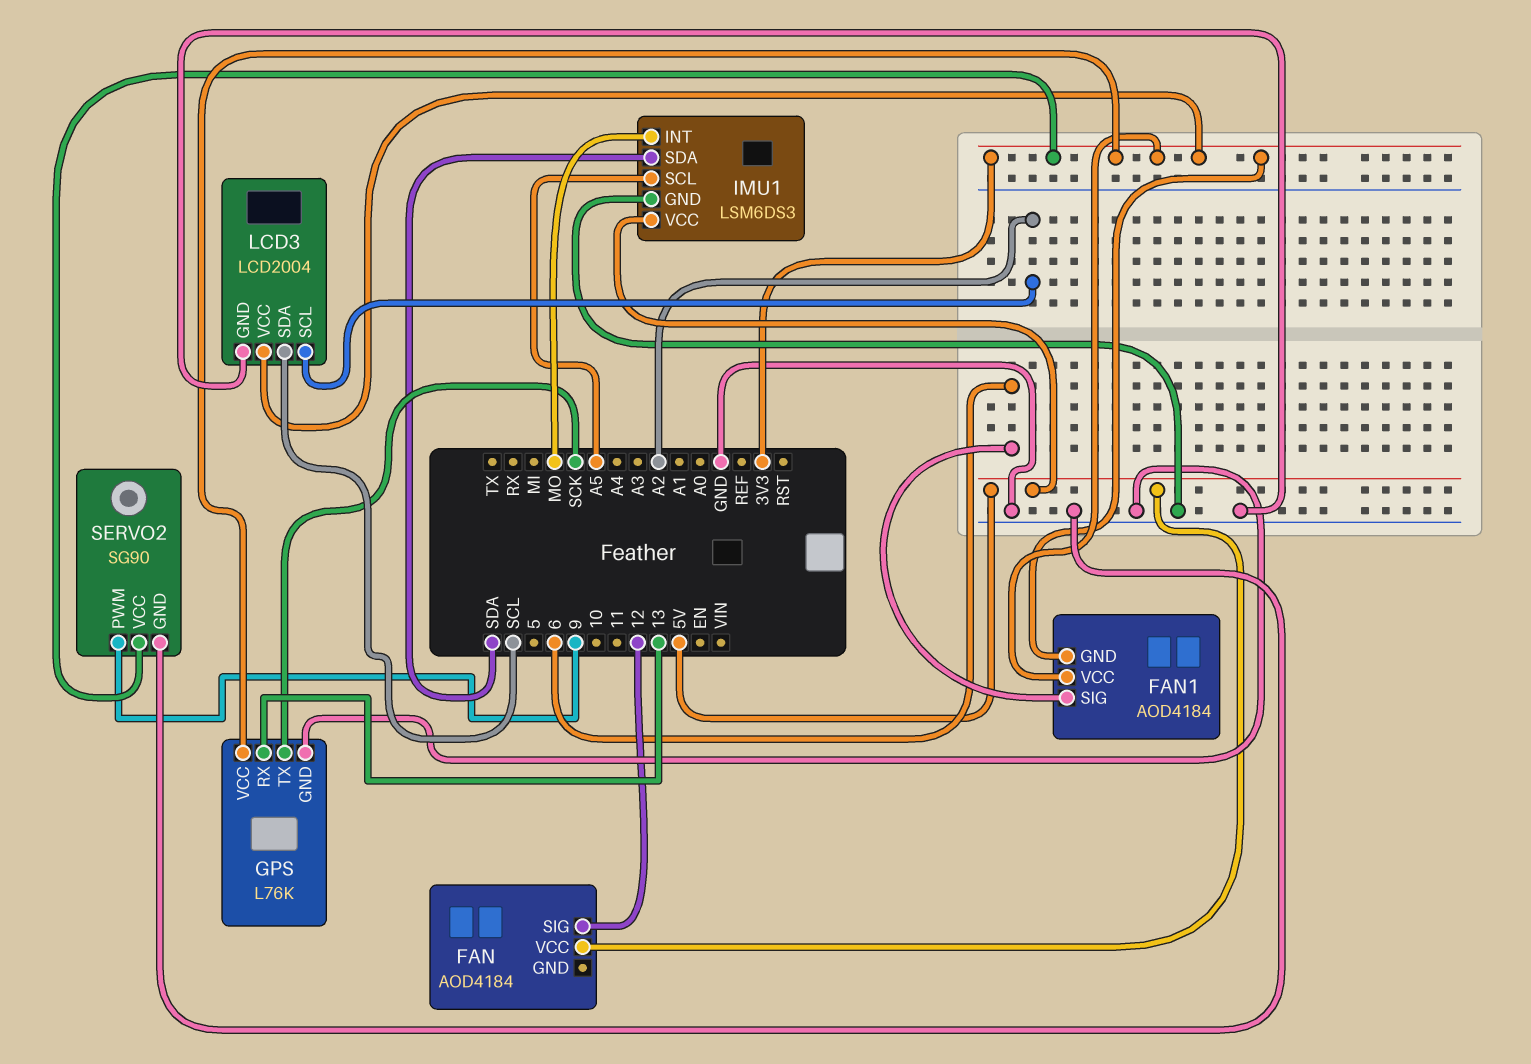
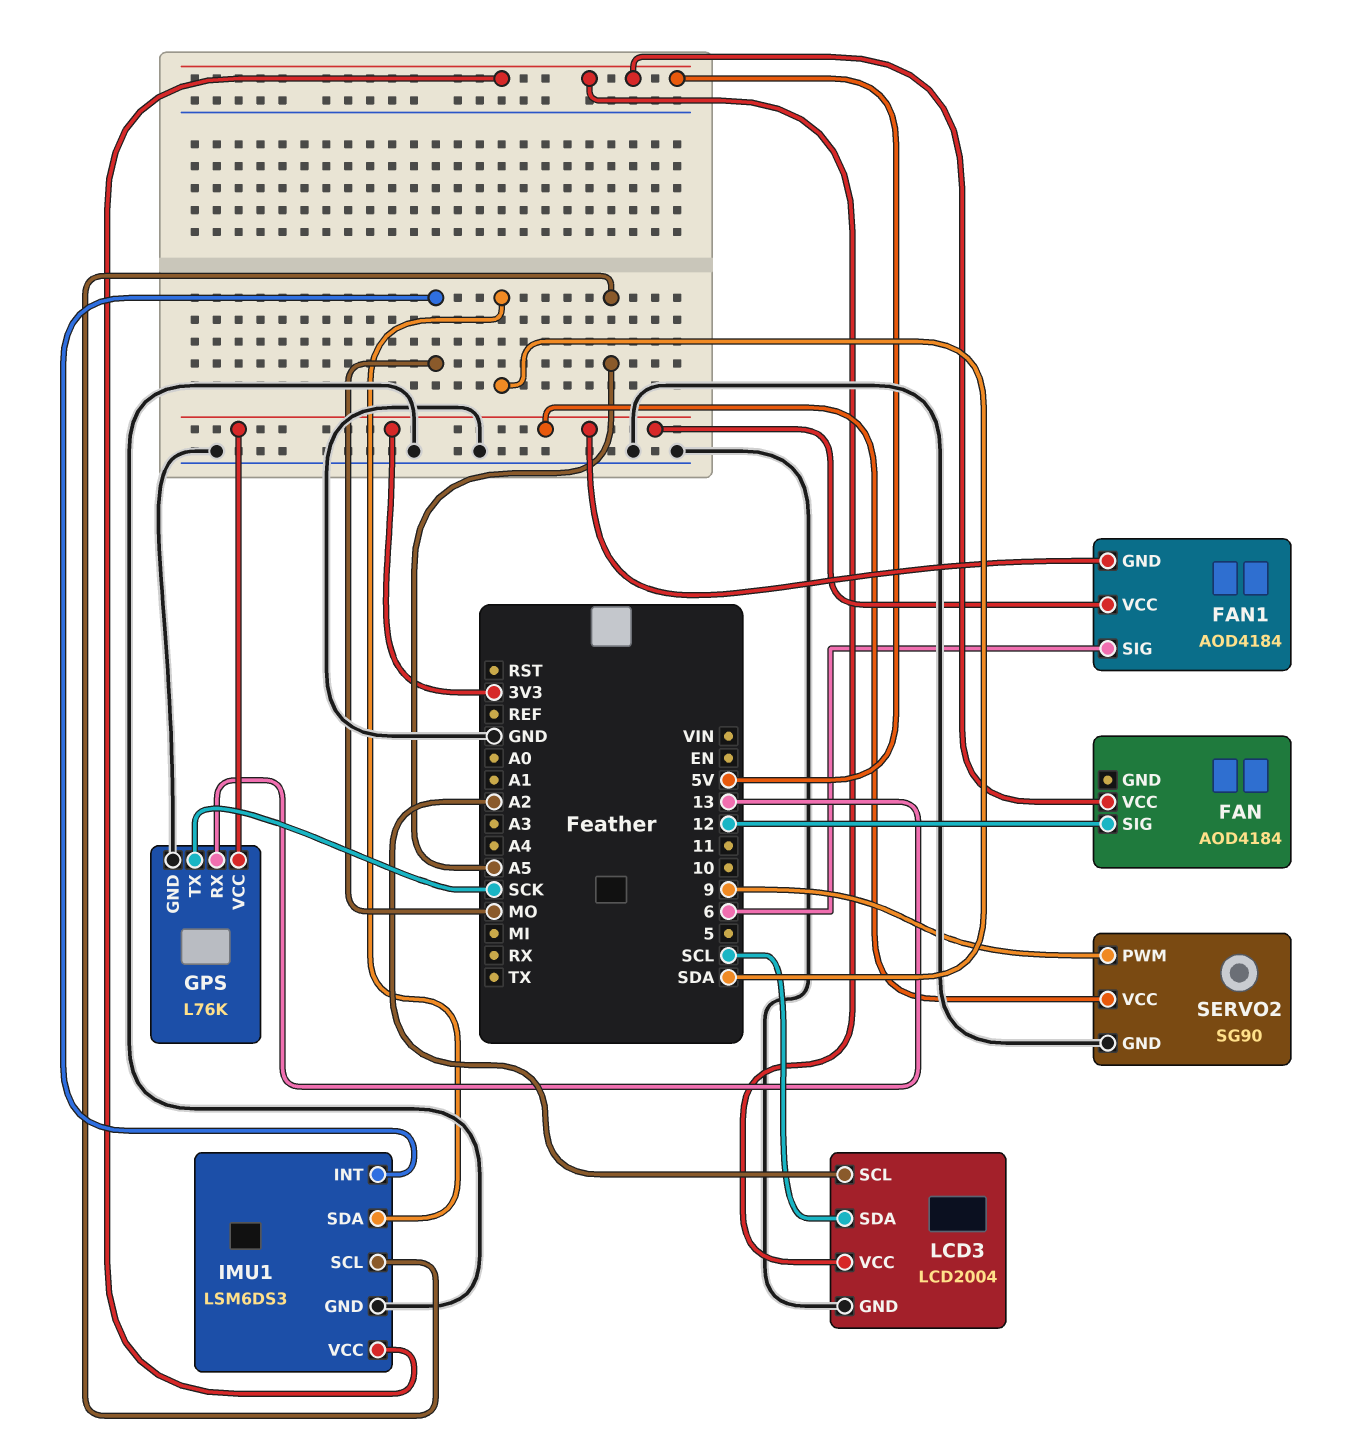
LCD3 pin VCC: 3V3 -> 5V

